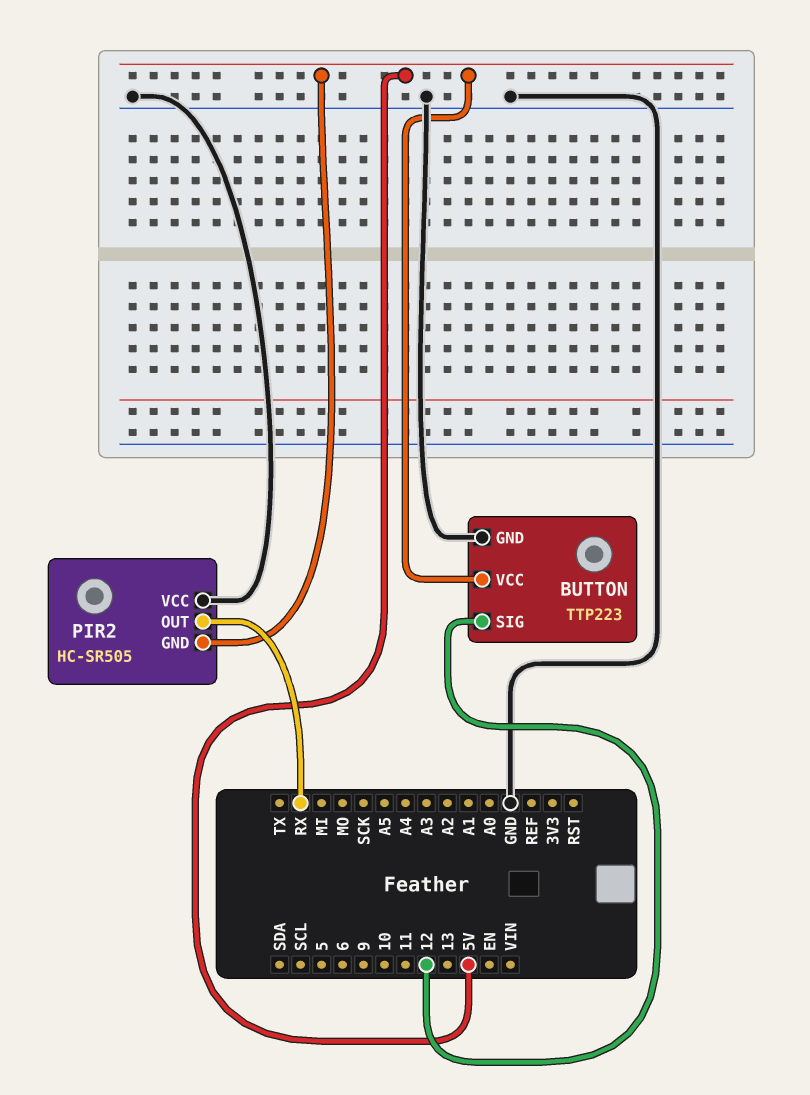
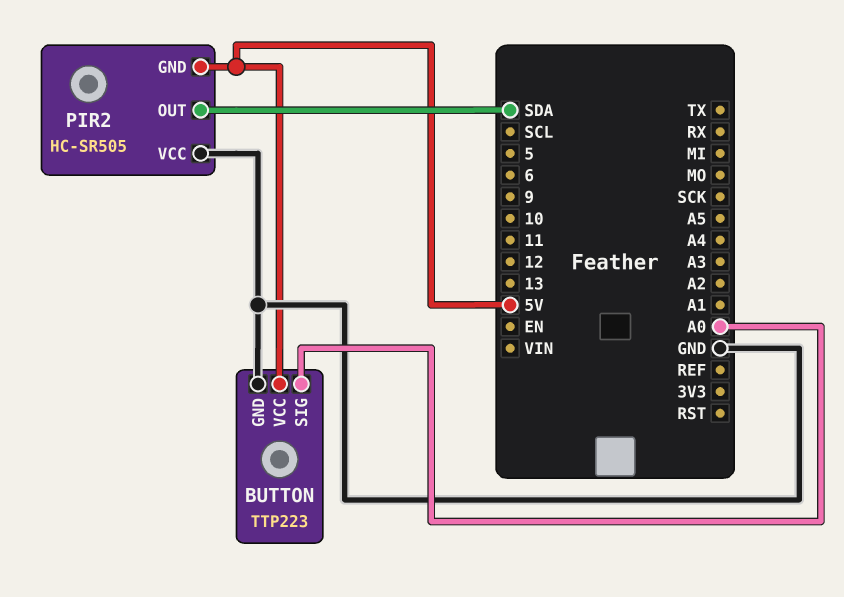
BUTTON pin SIG: 12 -> A0
PIR2 pin OUT: RX -> SDA

